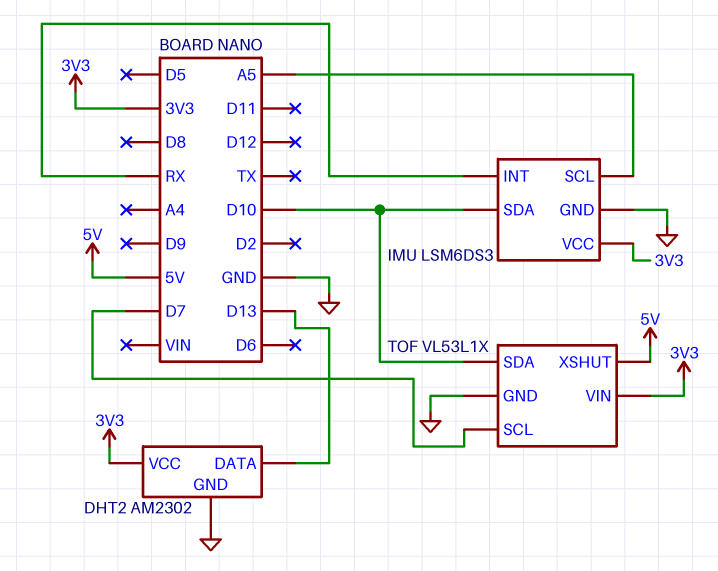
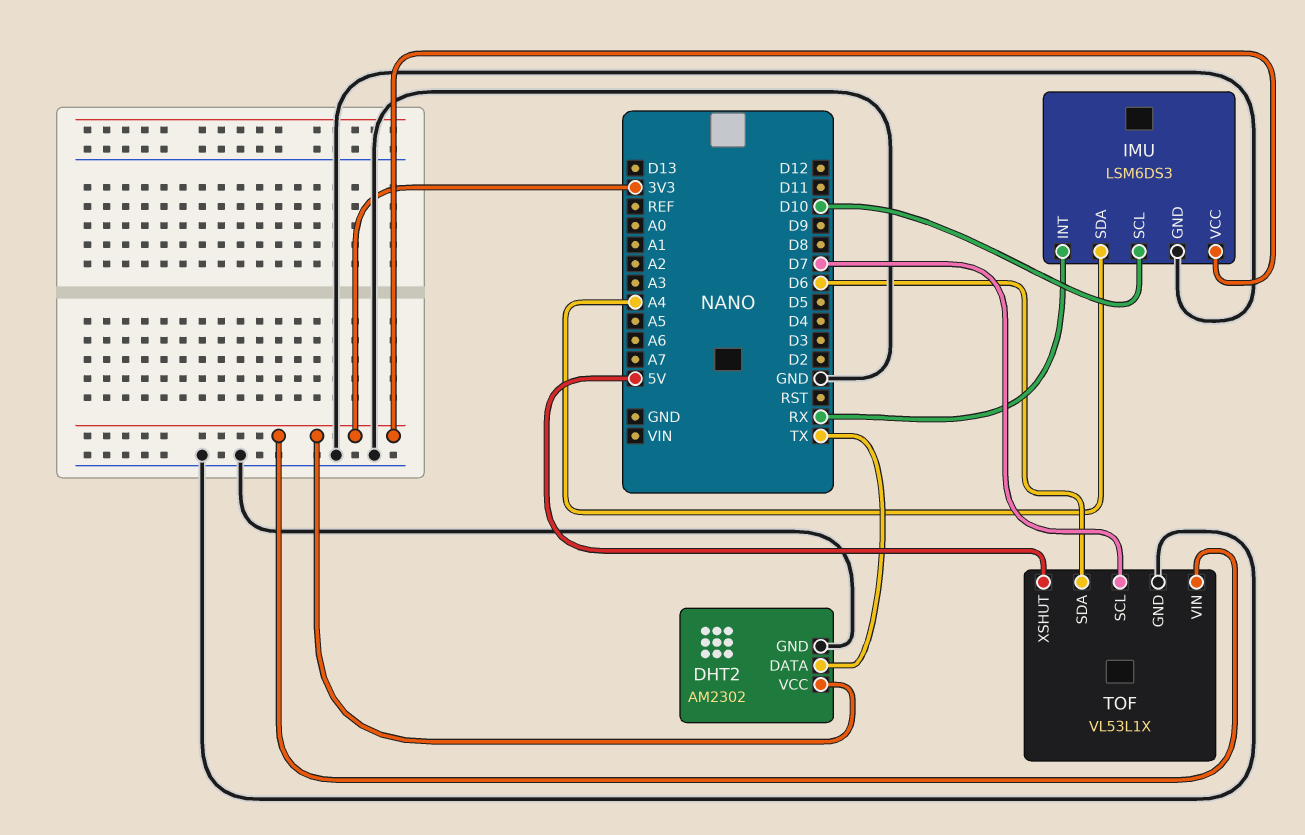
DHT2 pin DATA: D13 -> TX
IMU pin SCL: A5 -> D10
IMU pin SDA: D10 -> A4
TOF pin SDA: D10 -> D6

